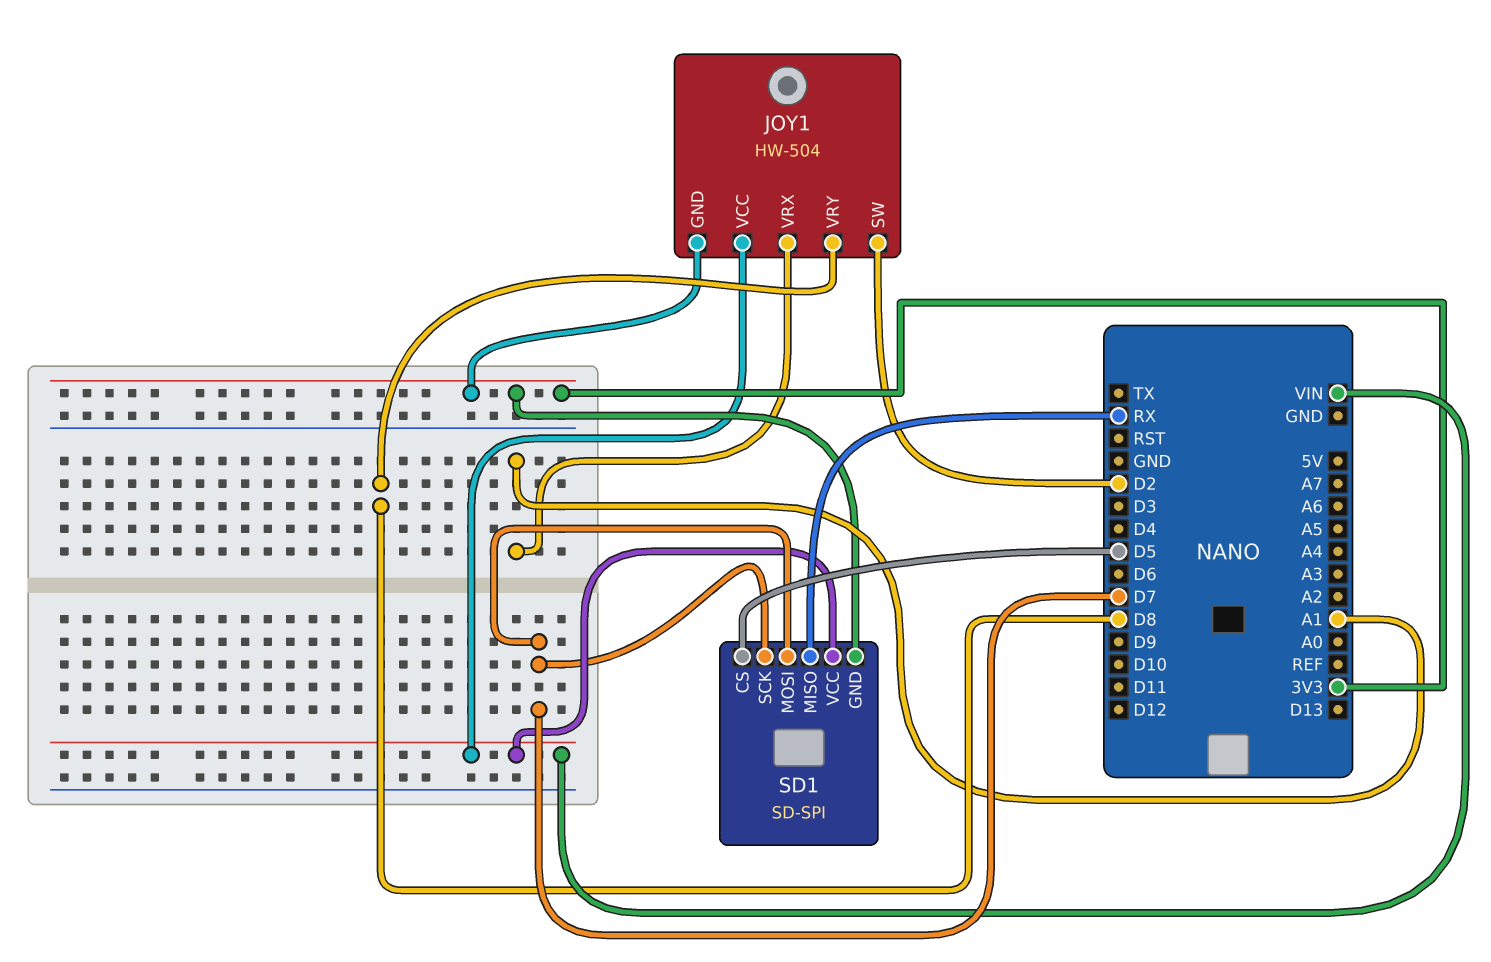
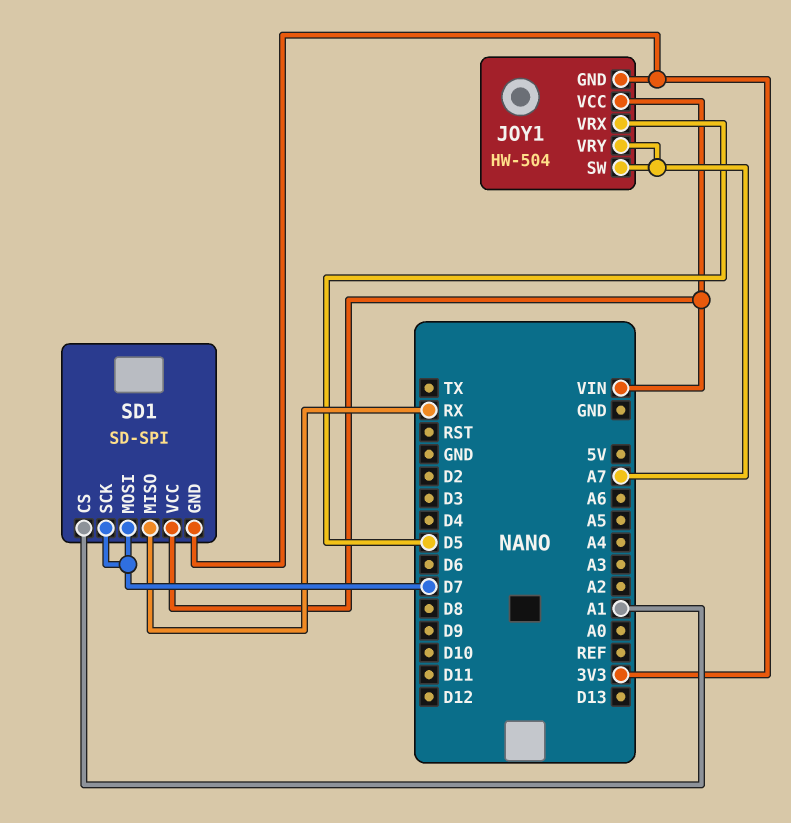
JOY1 pin SW: D2 -> A7
JOY1 pin VRX: A1 -> D5
JOY1 pin VRY: D8 -> A7
SD1 pin CS: D5 -> A1

